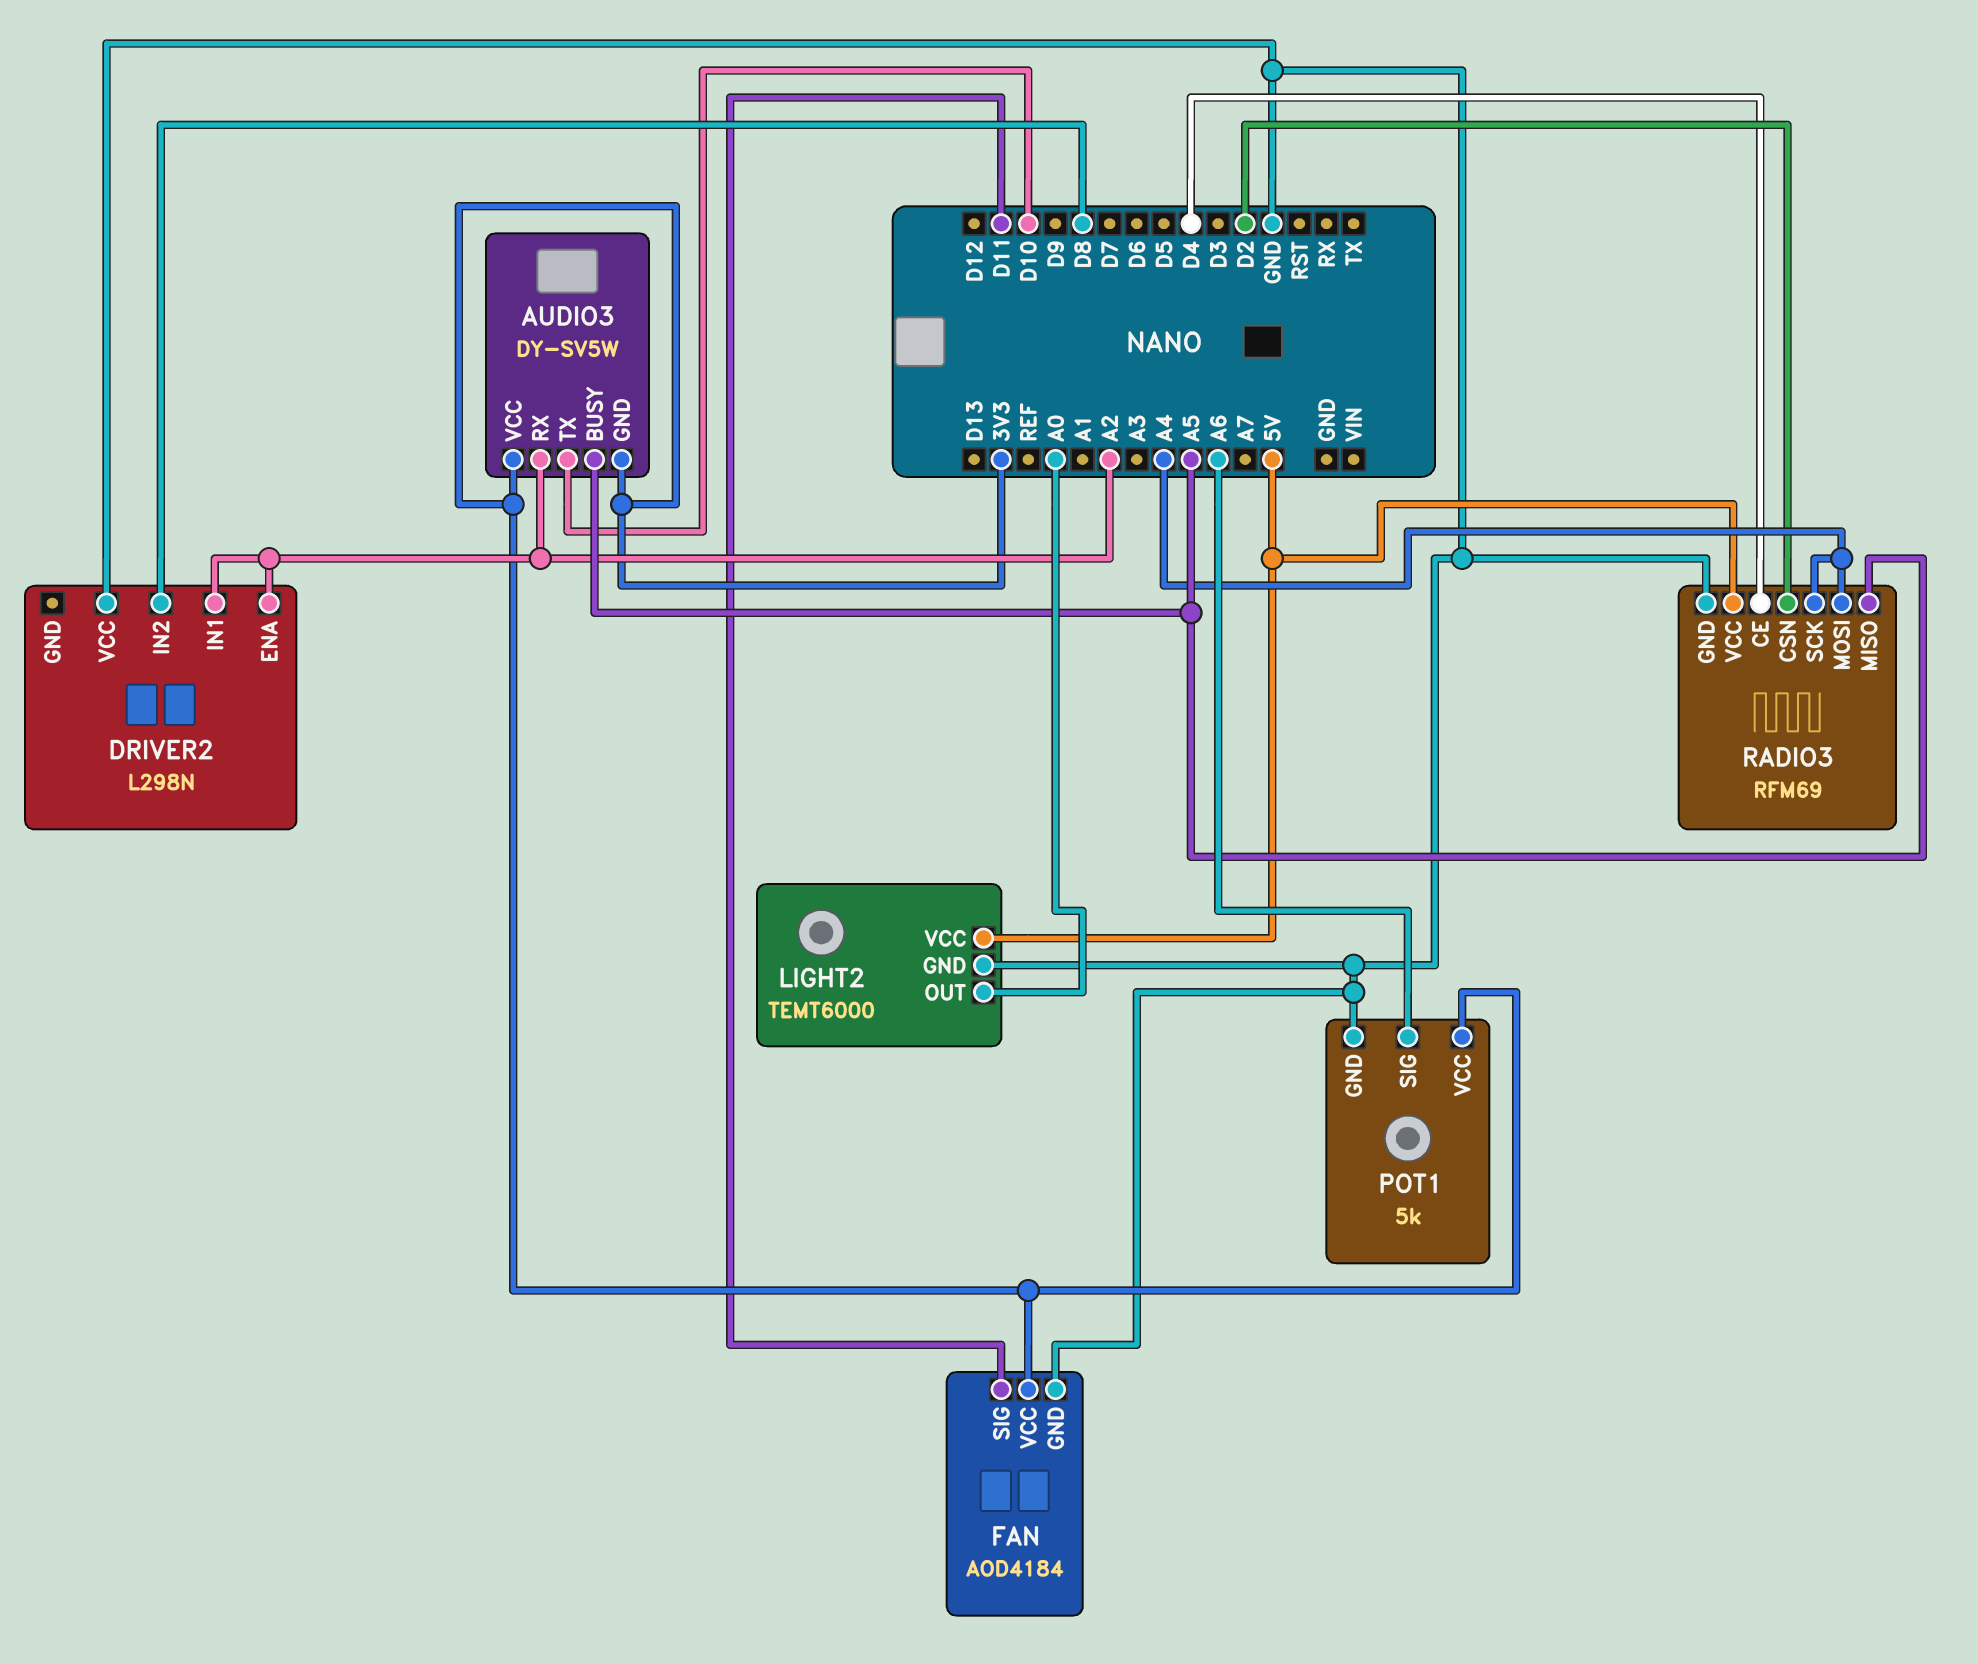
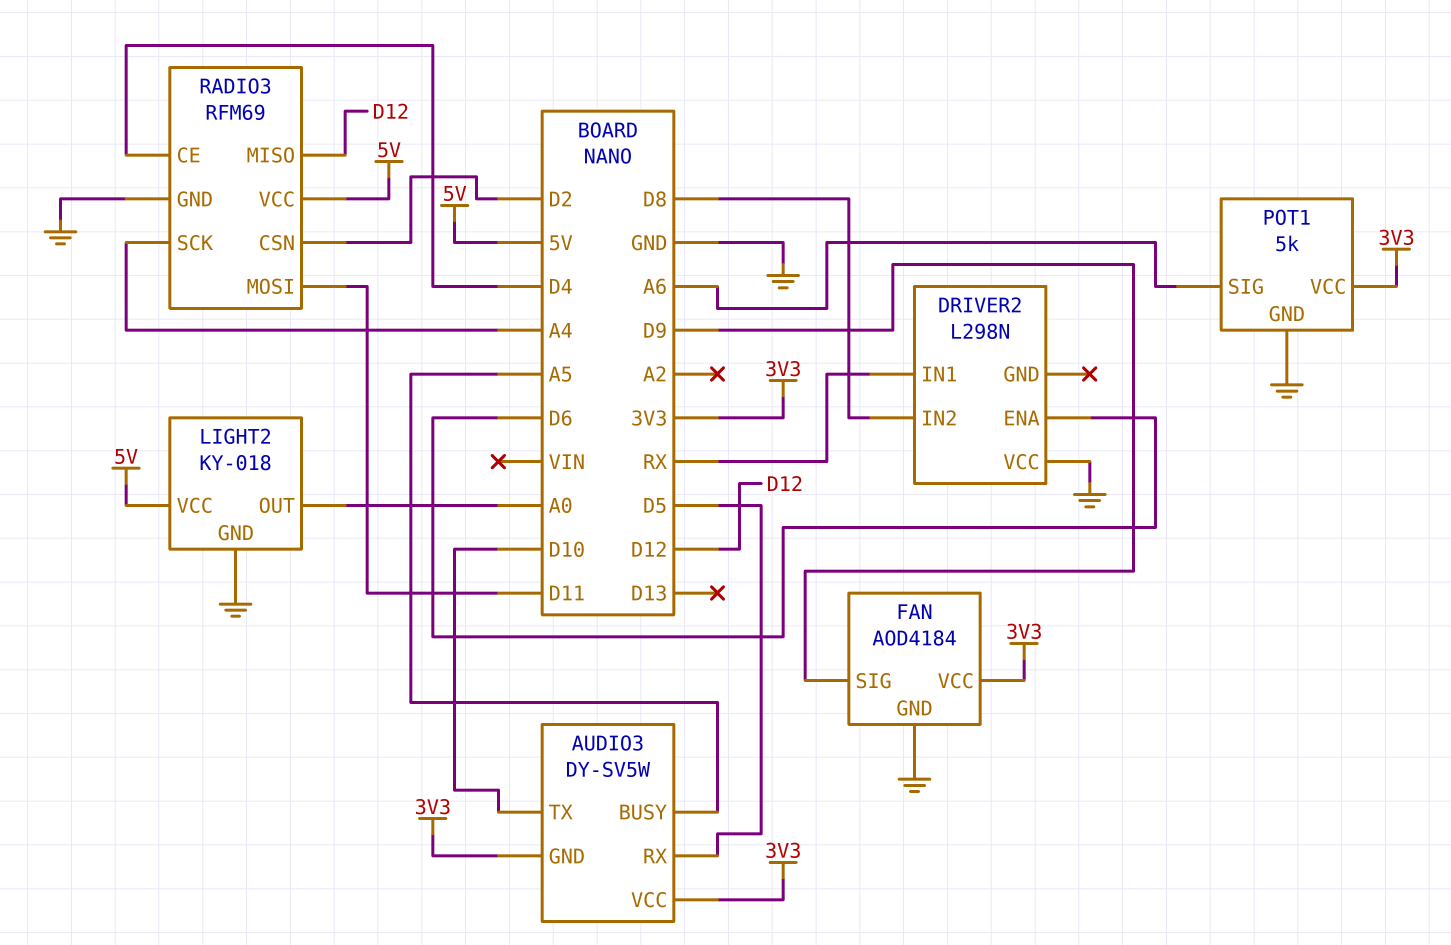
AUDIO3 pin RX: A2 -> D5
DRIVER2 pin ENA: A2 -> D6
DRIVER2 pin IN1: A2 -> RX
FAN pin SIG: D11 -> D9
LIGHT2: TEMT6000 -> KY-018
RADIO3 pin MISO: A5 -> D12
RADIO3 pin MOSI: A4 -> D11

